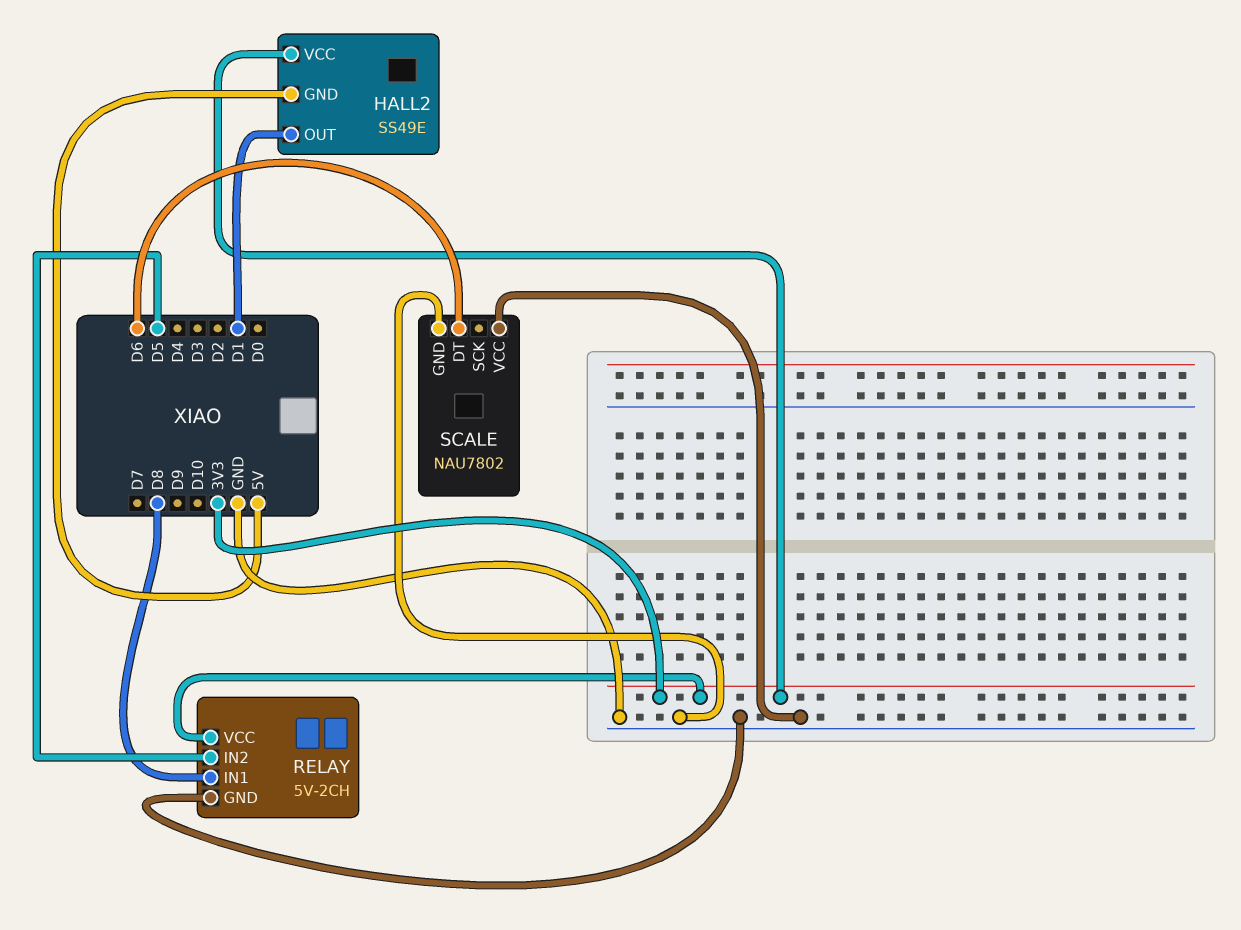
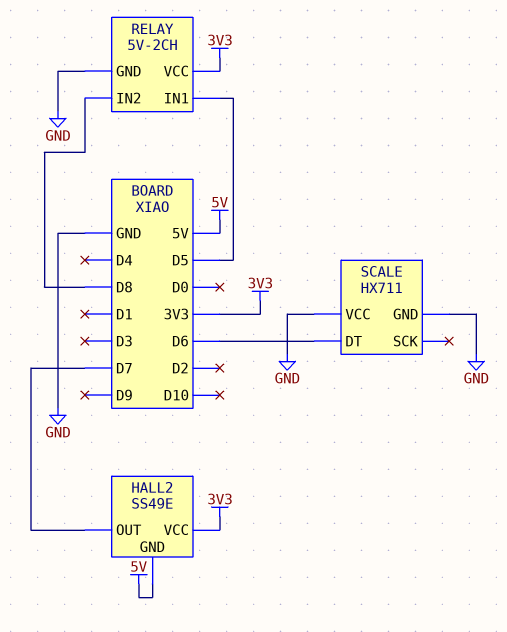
HALL2 pin OUT: D1 -> D7
RELAY pin IN1: D8 -> D5
RELAY pin IN2: D5 -> D8
SCALE: NAU7802 -> HX711

